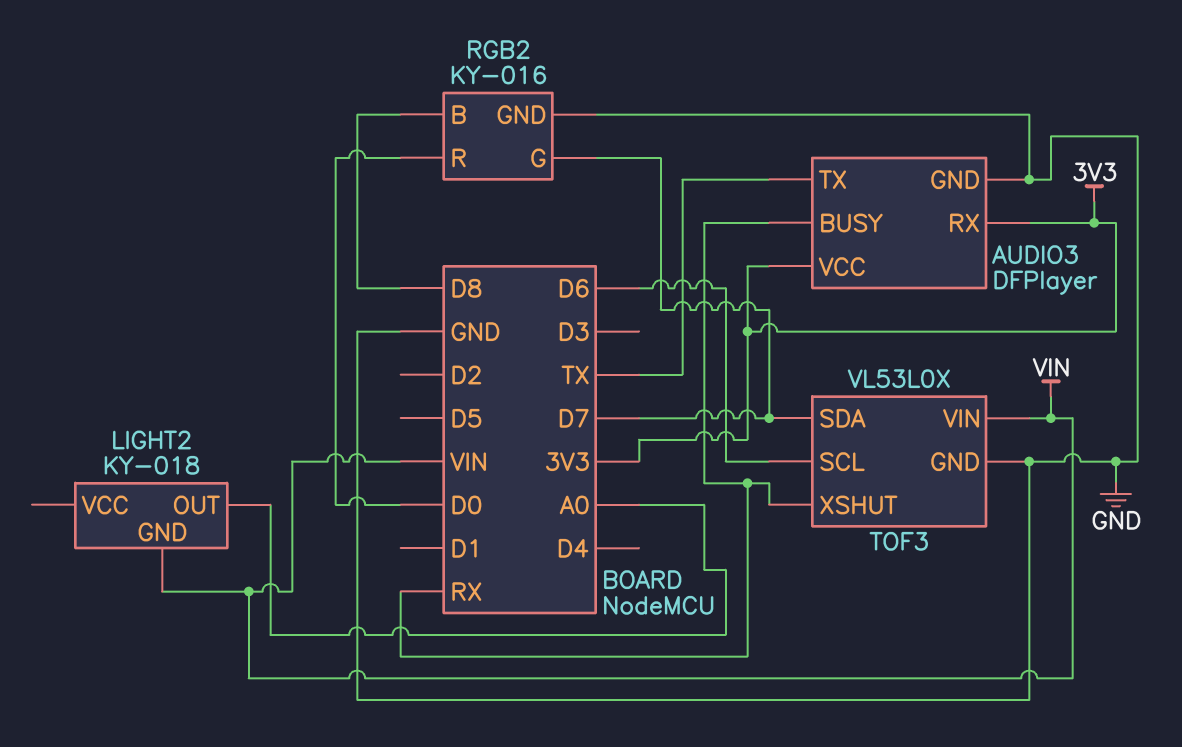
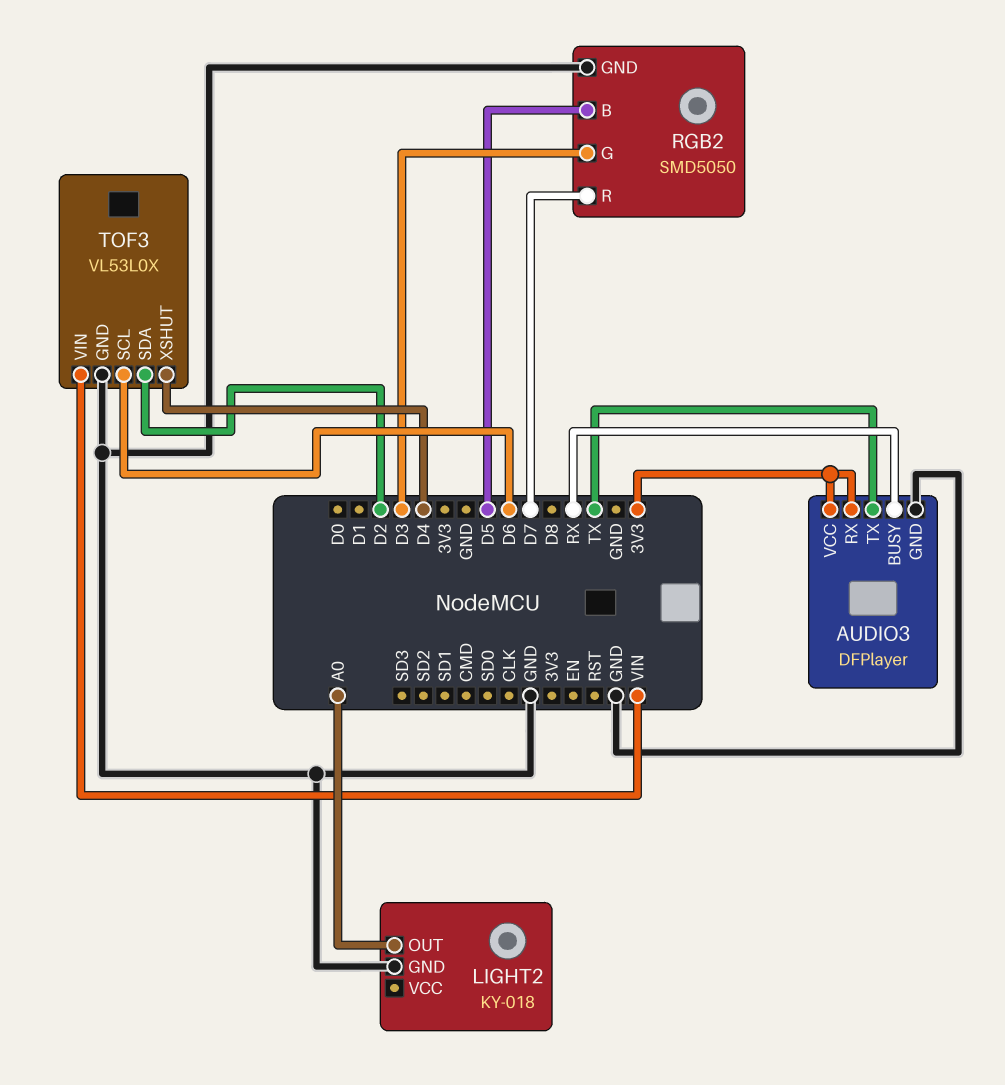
LIGHT2 pin GND: VIN -> GND
RGB2: KY-016 -> SMD5050
RGB2 pin B: D8 -> D5
RGB2 pin G: D7 -> D3
RGB2 pin R: D0 -> D7
TOF3 pin SDA: D7 -> D2
TOF3 pin XSHUT: RX -> D4

